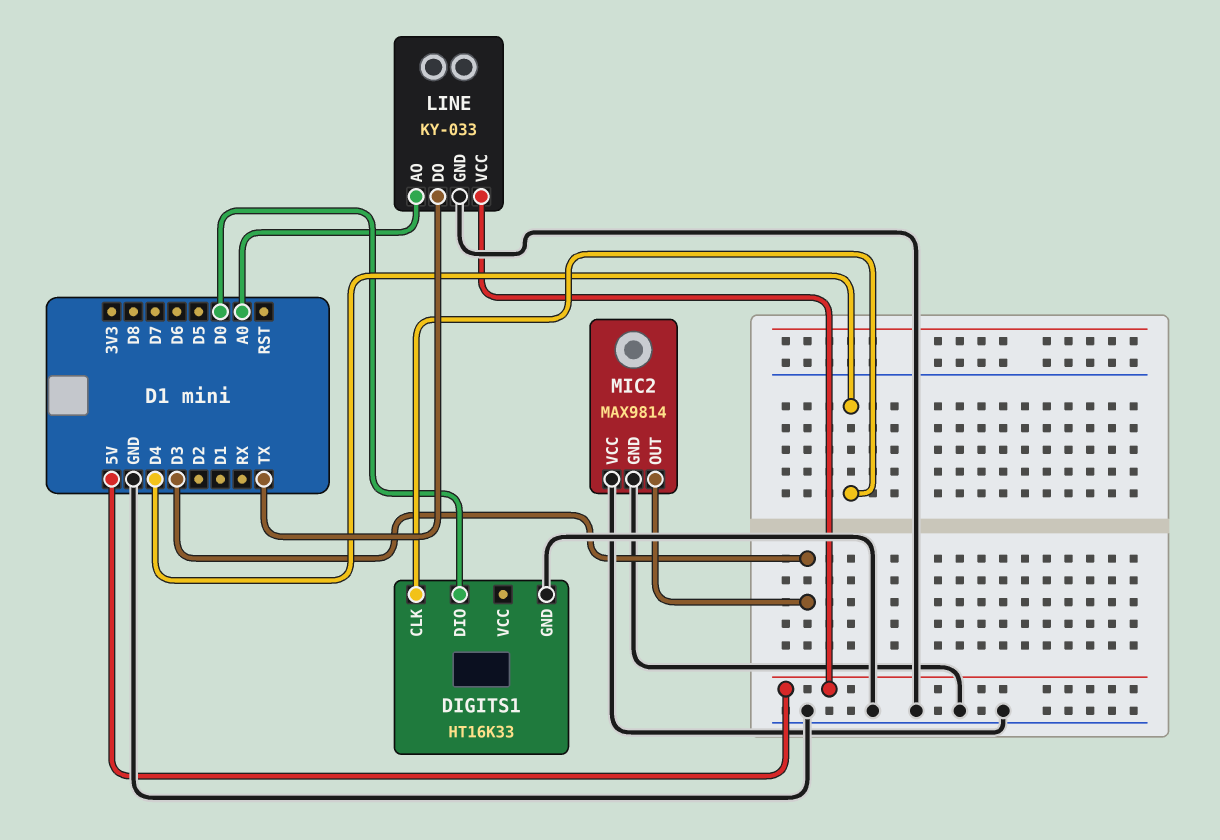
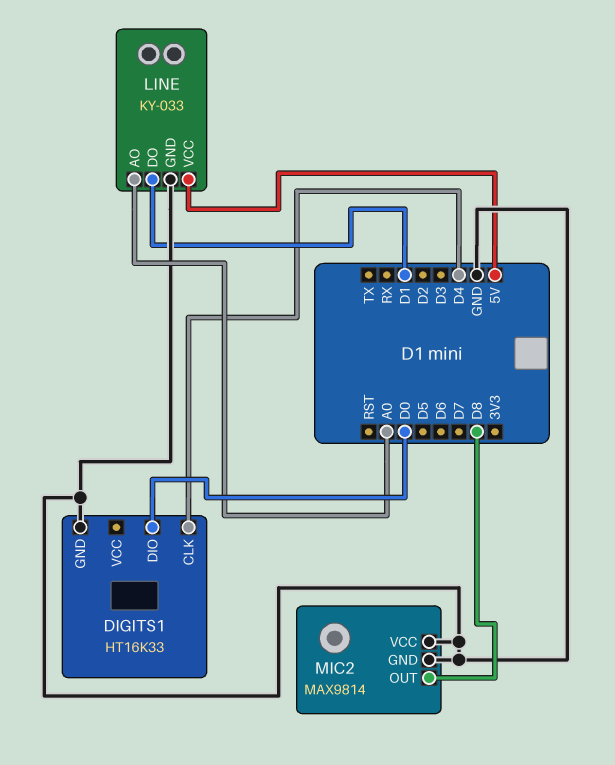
LINE pin DO: TX -> D1
MIC2 pin OUT: D3 -> D8

